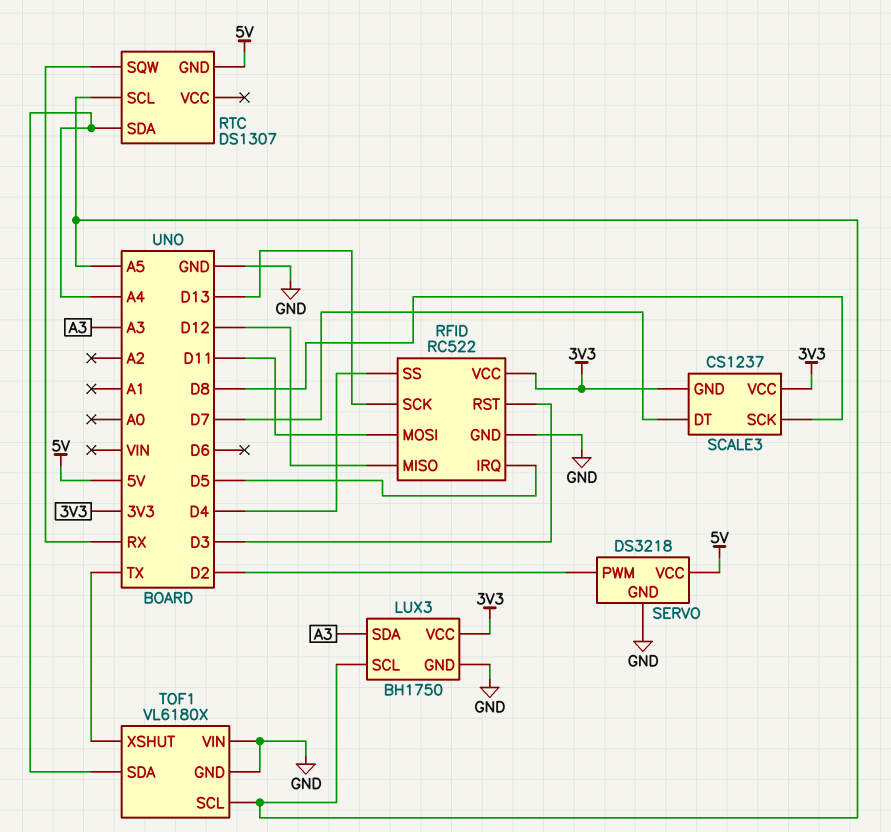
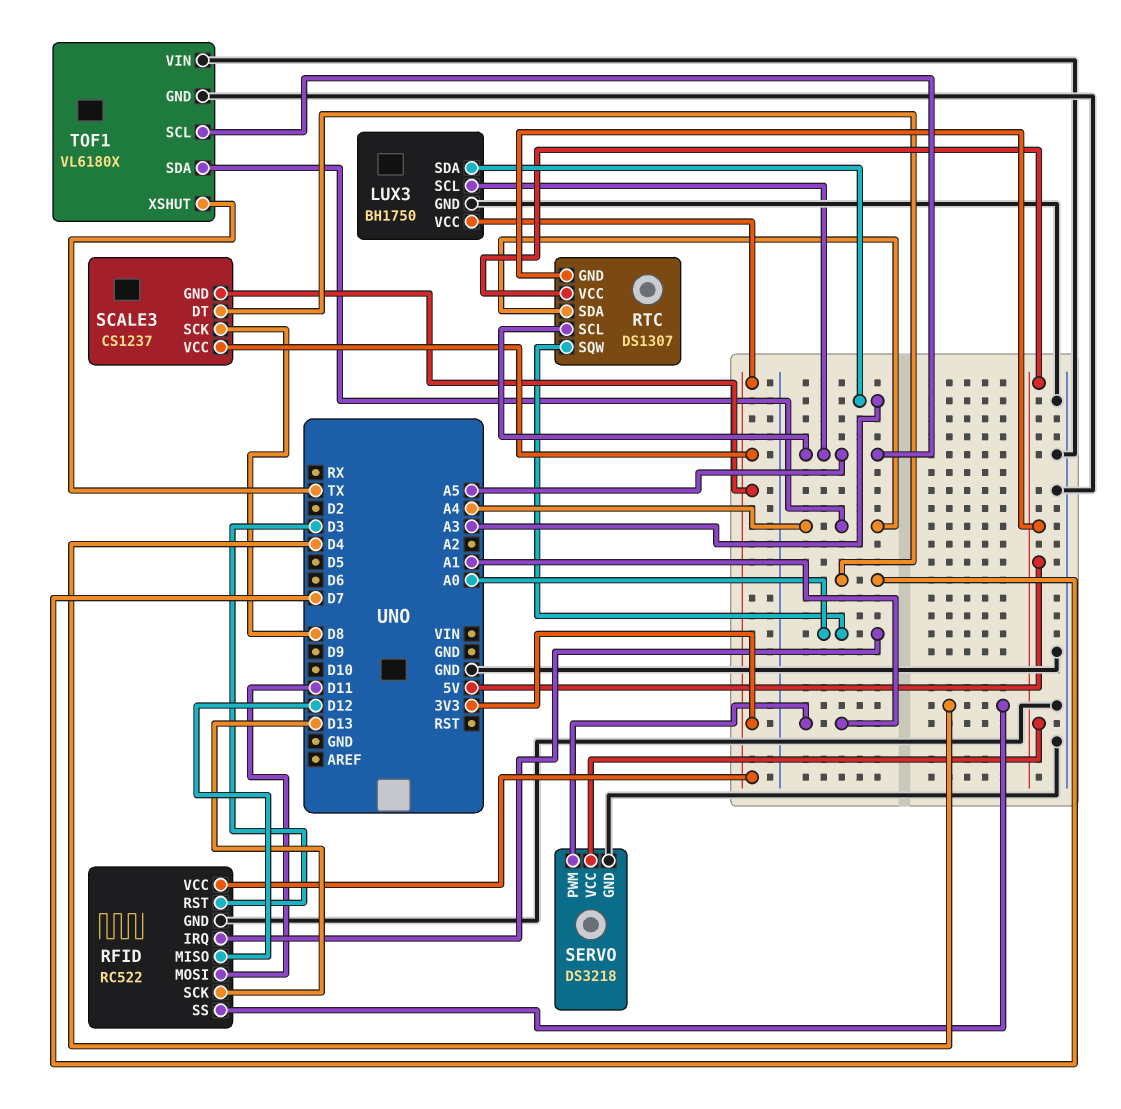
RFID pin IRQ: D5 -> A0
RTC pin SQW: RX -> A0
RTC pin VCC: none -> 5V
SERVO pin PWM: D2 -> A1

